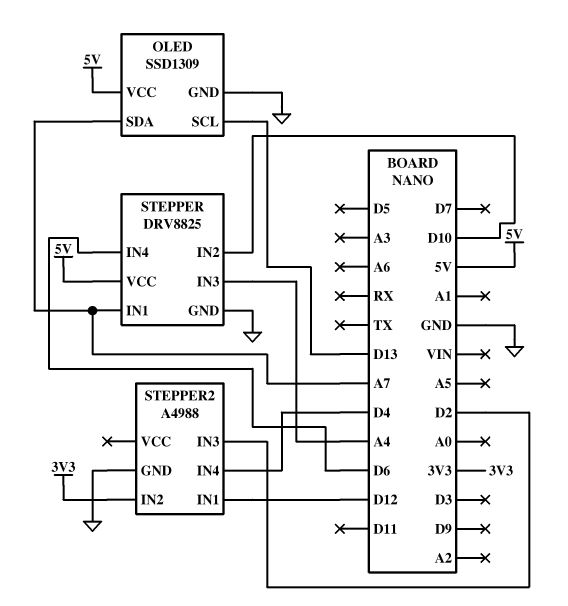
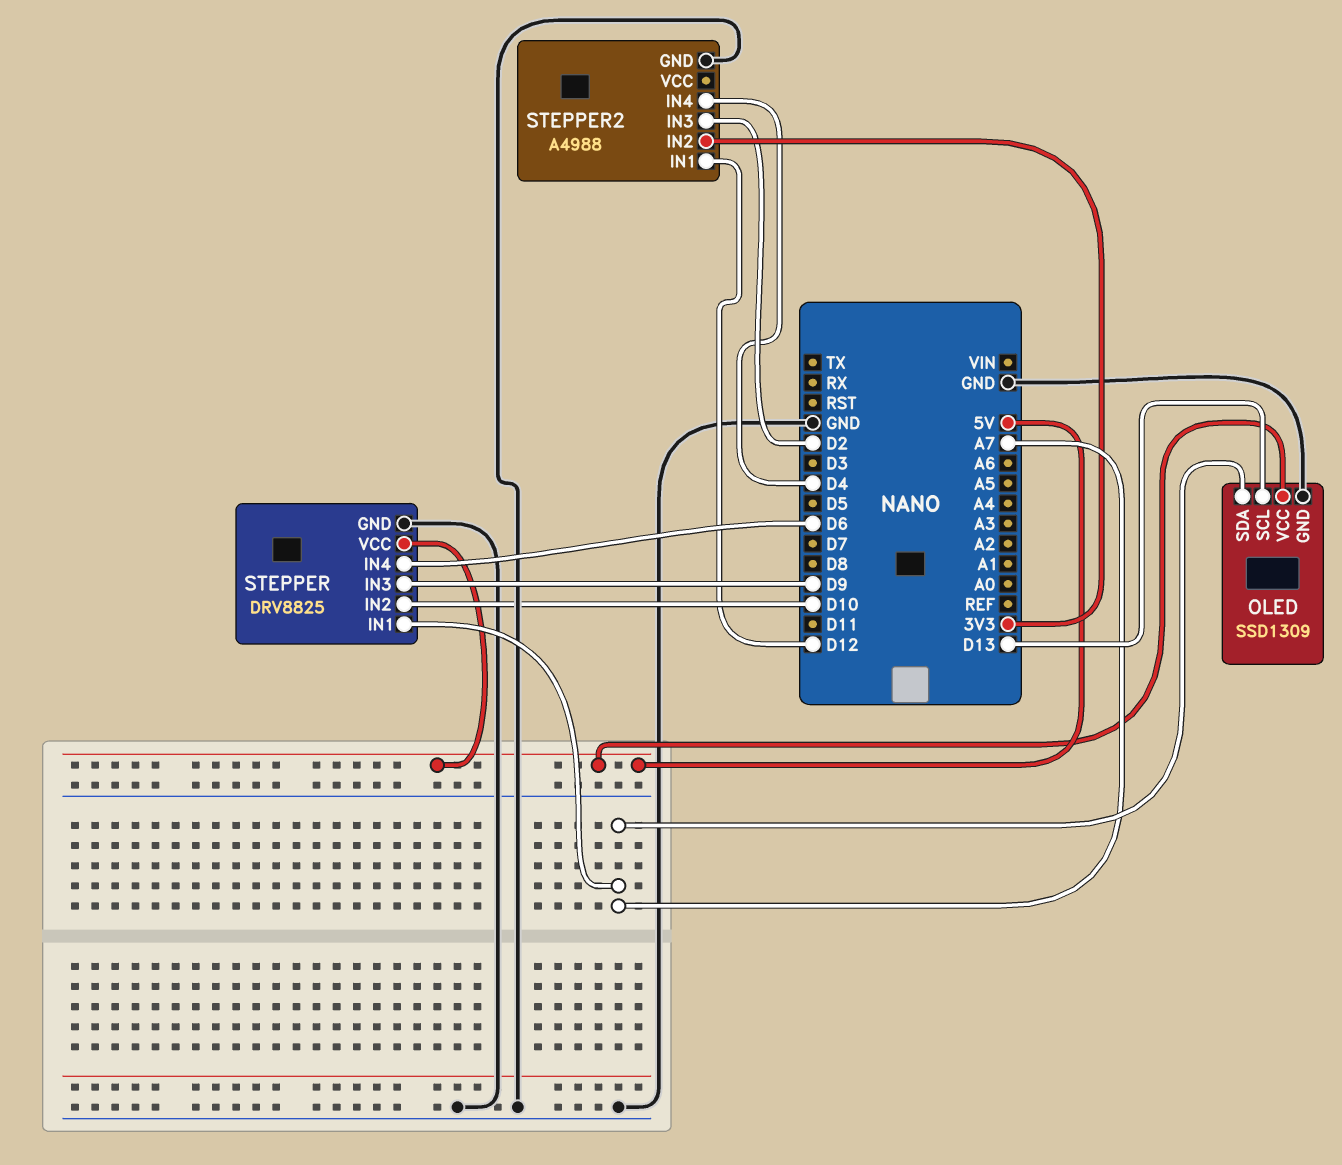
STEPPER pin IN3: A4 -> D9

